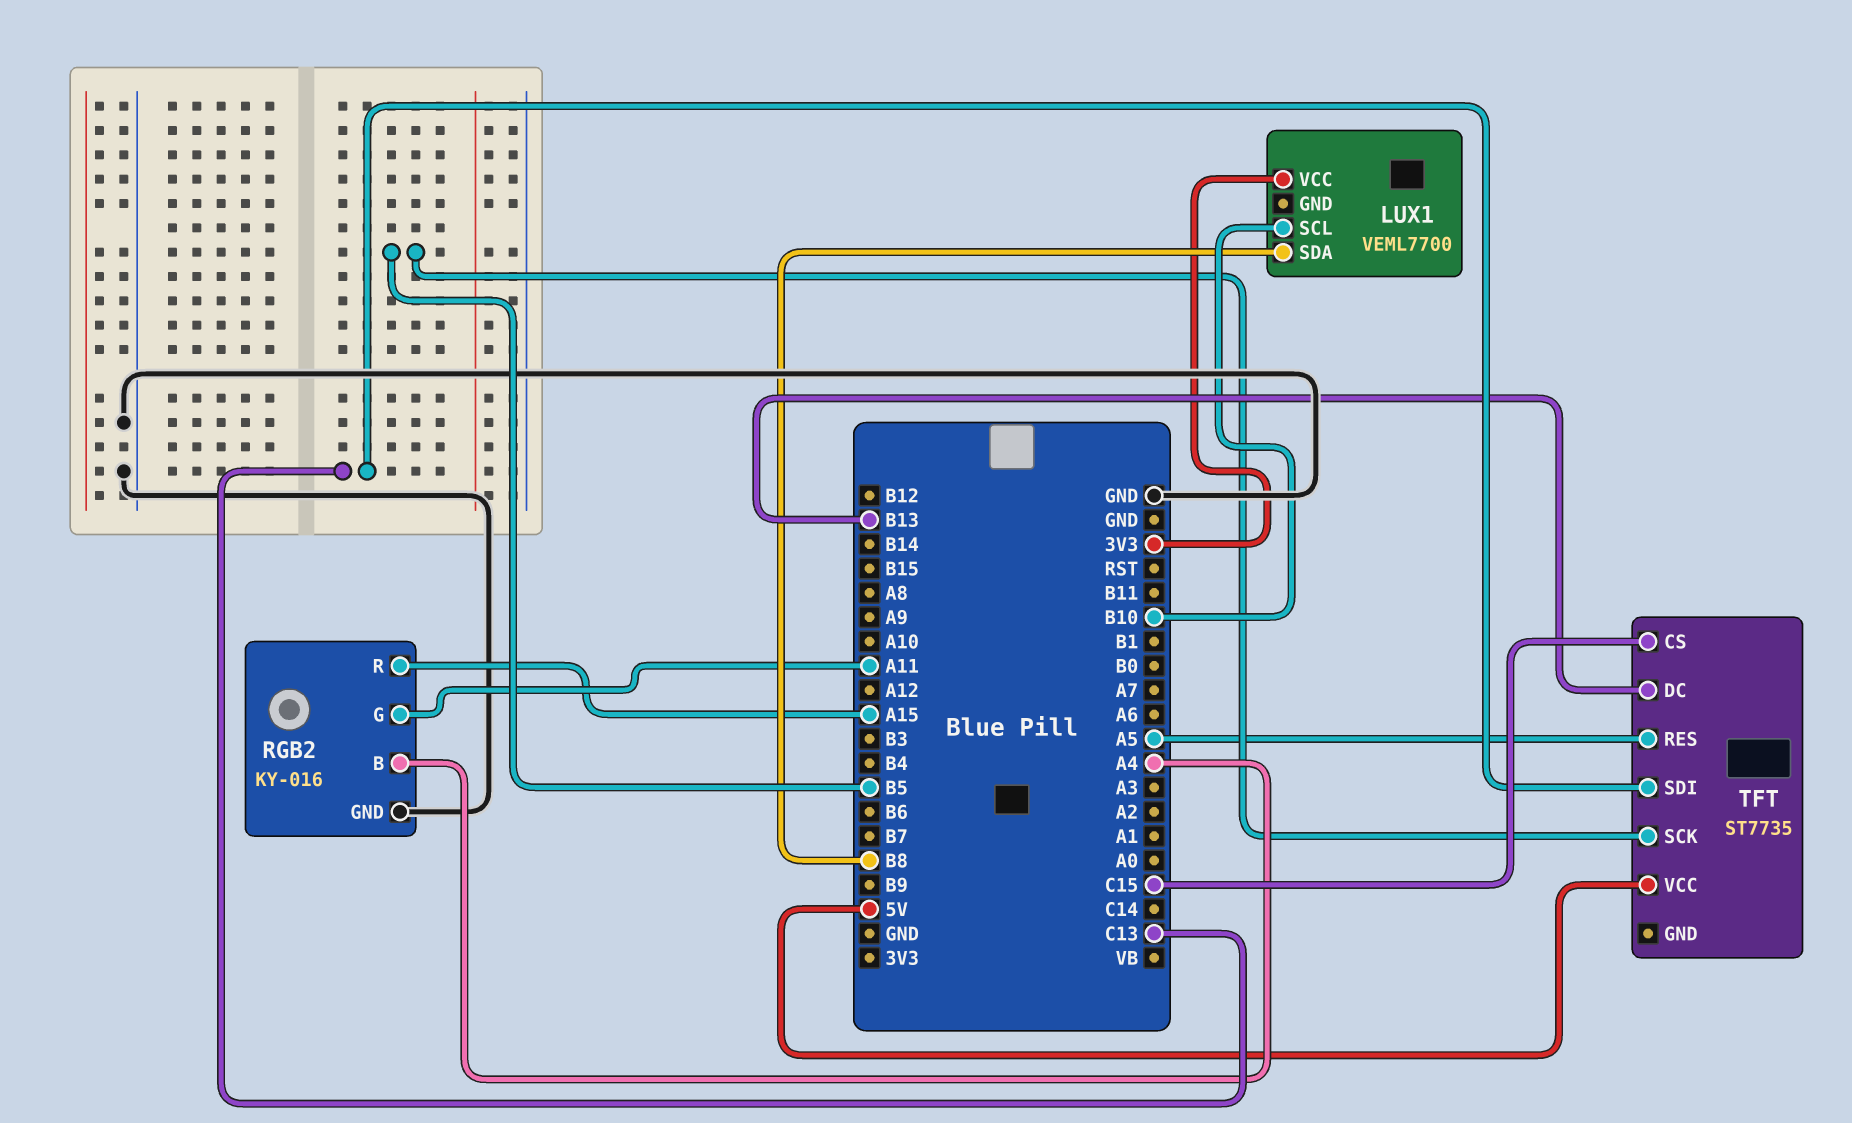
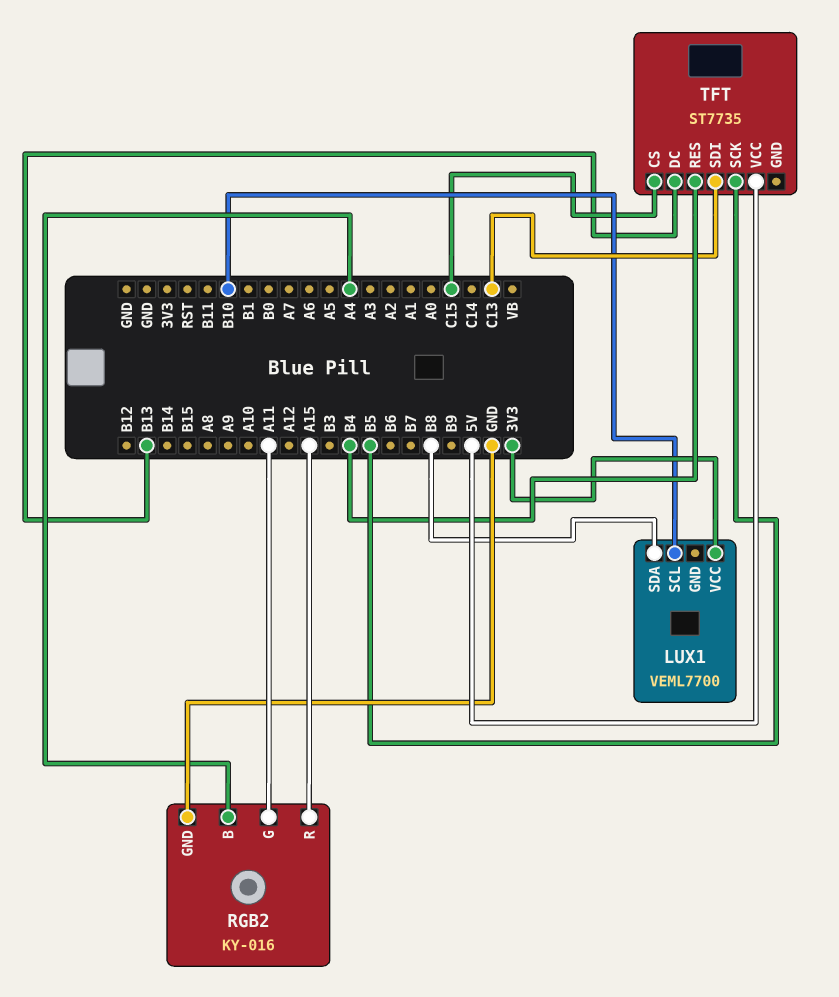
TFT pin RES: A5 -> B4

